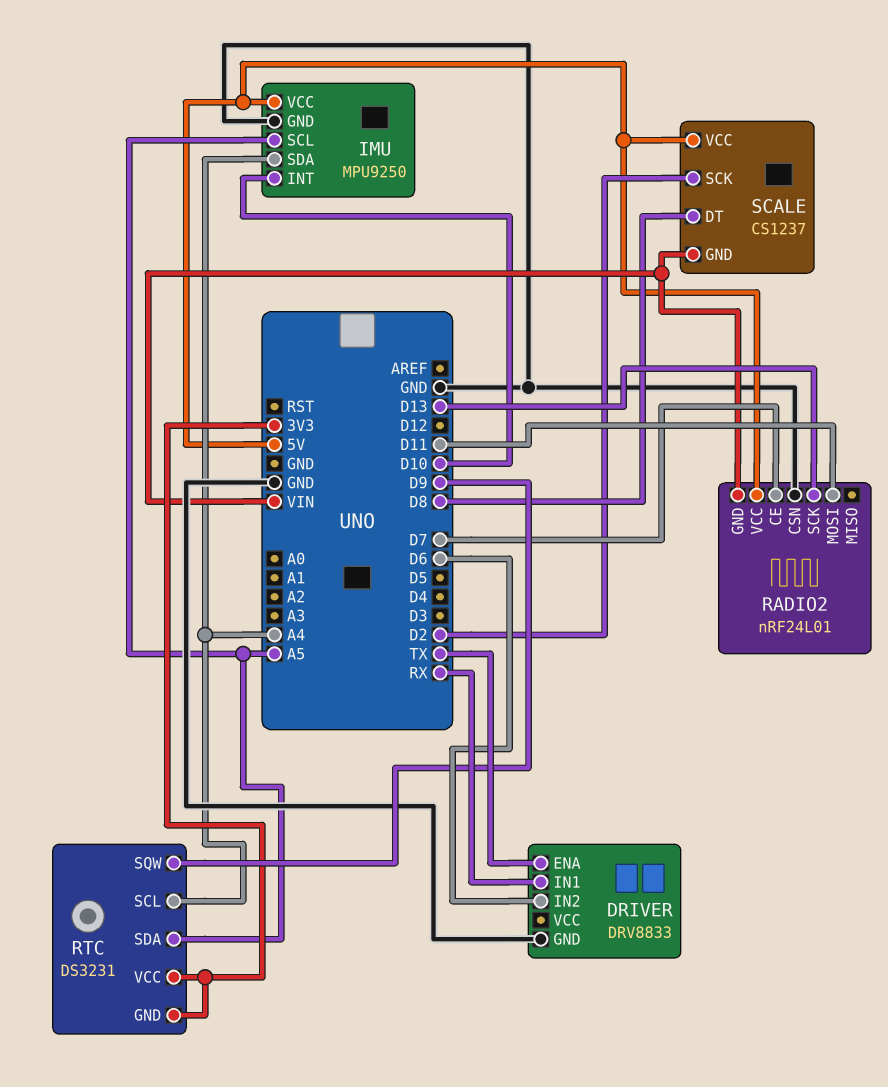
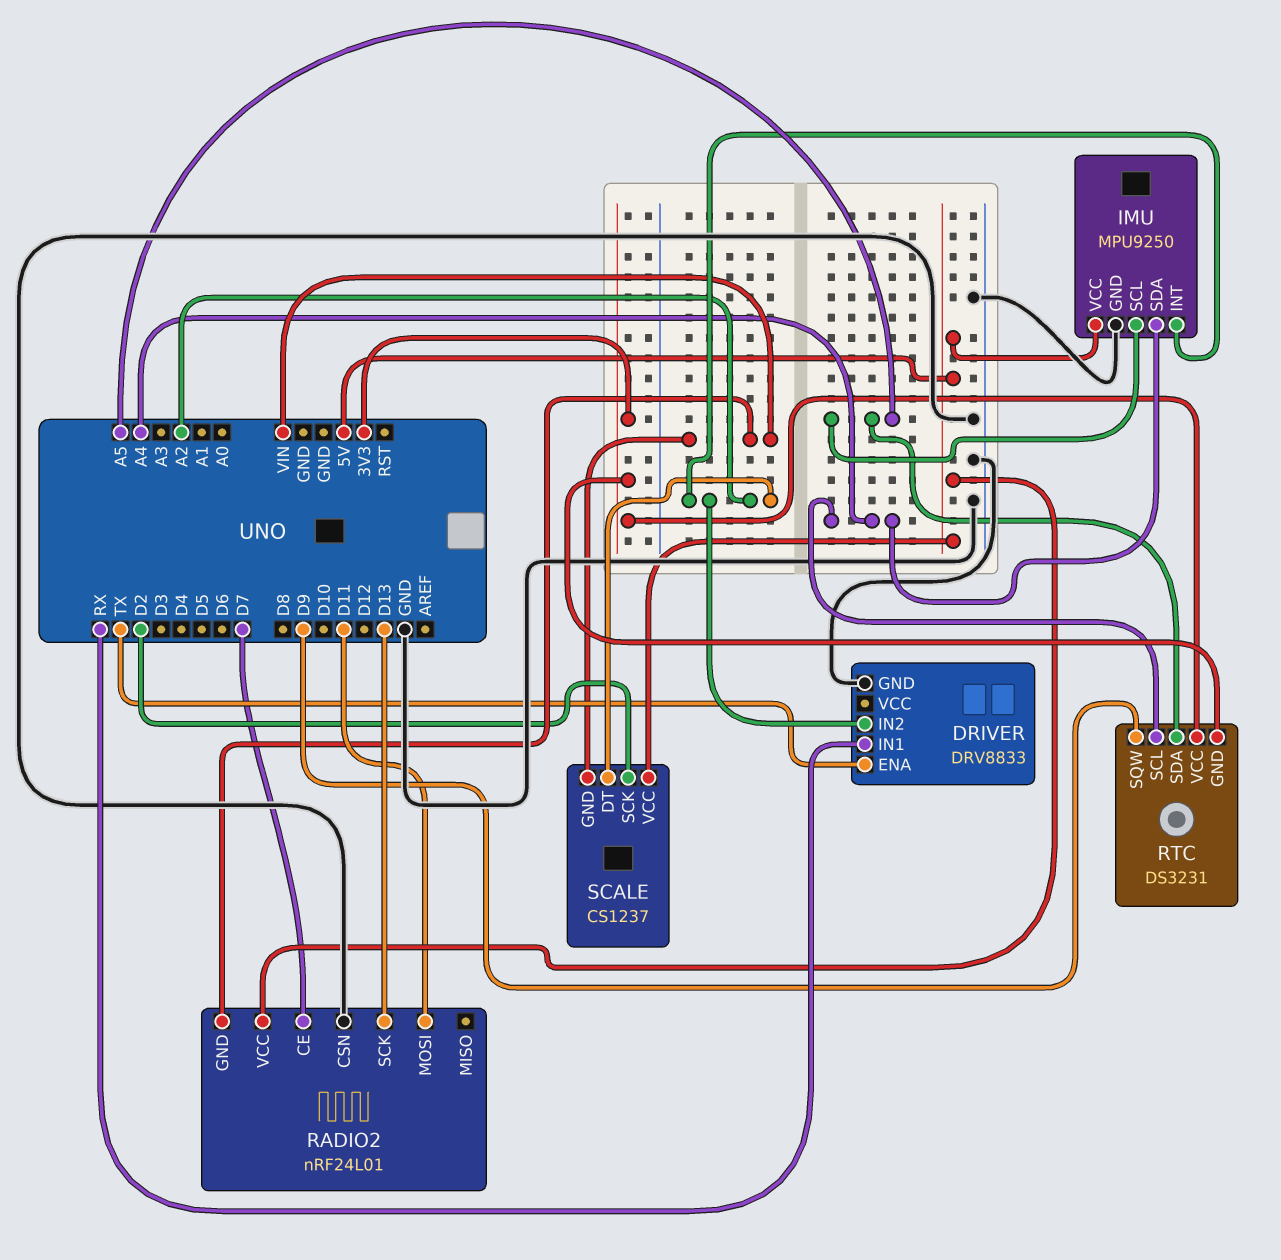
DRIVER pin IN2: D6 -> A2
IMU pin INT: D10 -> A2
SCALE pin DT: D8 -> A2

